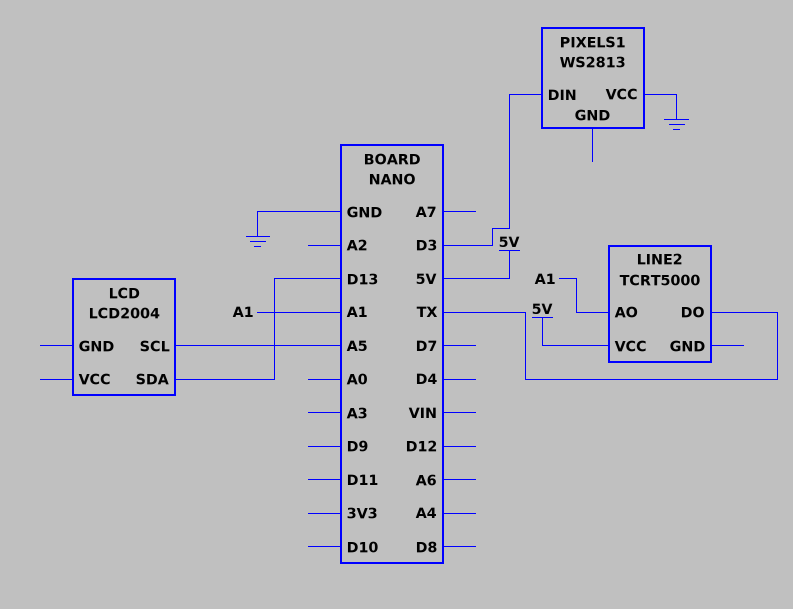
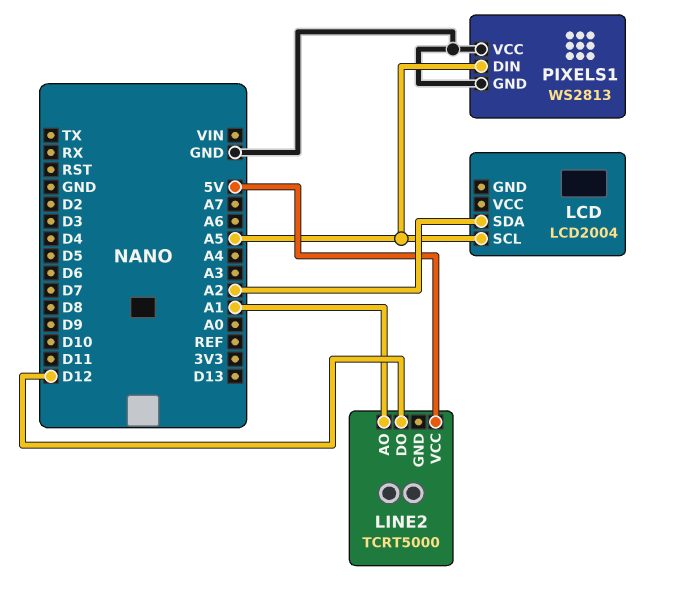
LCD pin SDA: D13 -> A2
LINE2 pin DO: TX -> D12
PIXELS1 pin DIN: D3 -> A5
PIXELS1 pin GND: none -> GND

